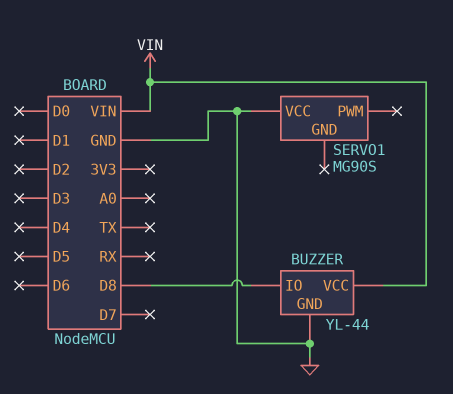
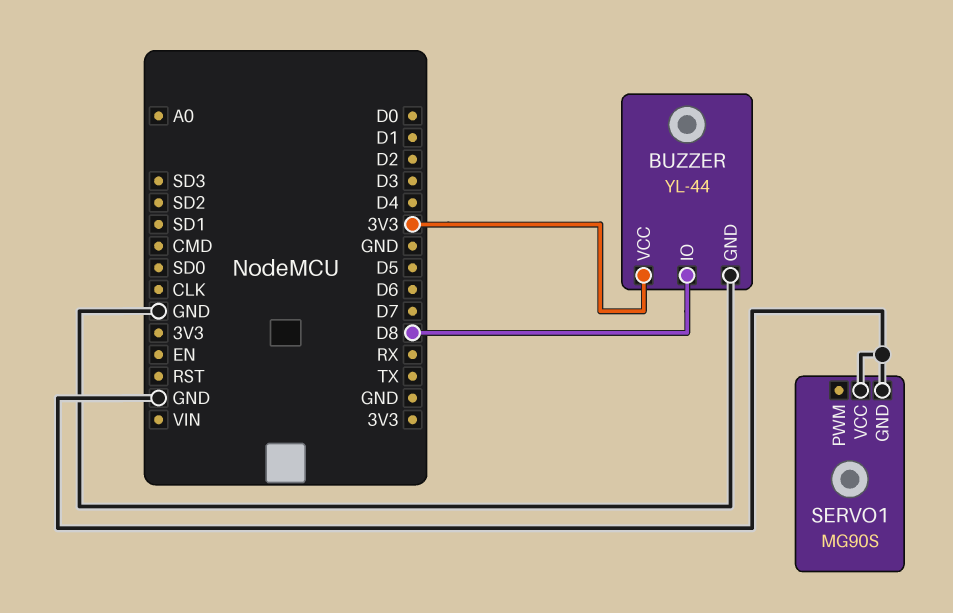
BUZZER pin VCC: VIN -> 3V3
SERVO1 pin GND: none -> GND

